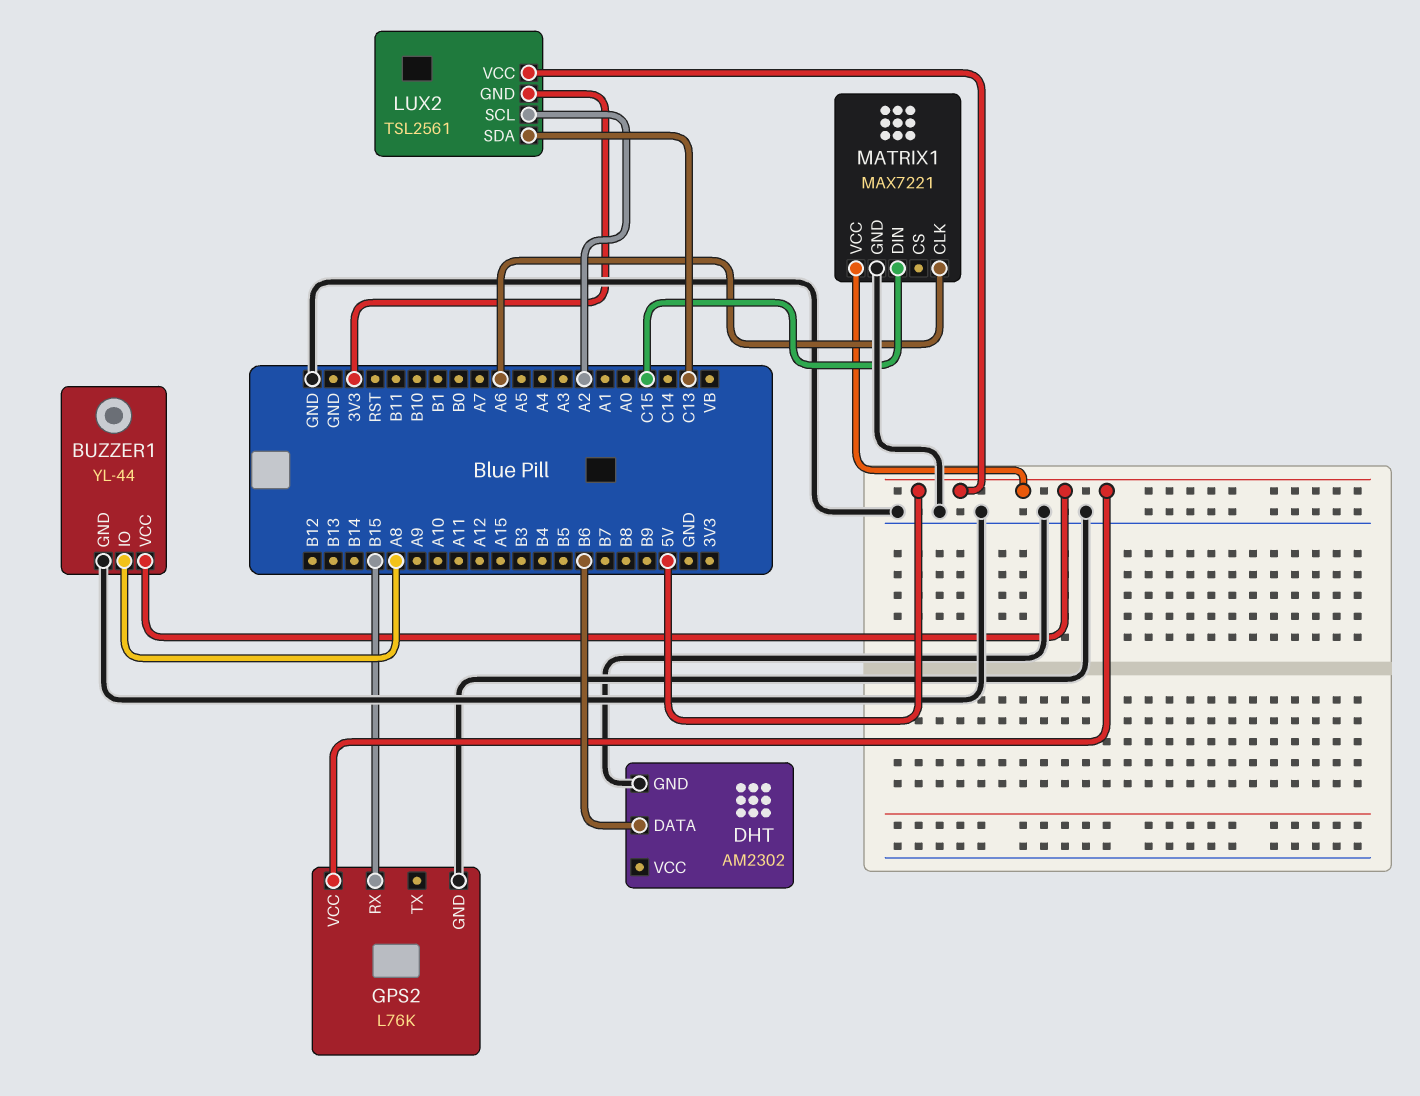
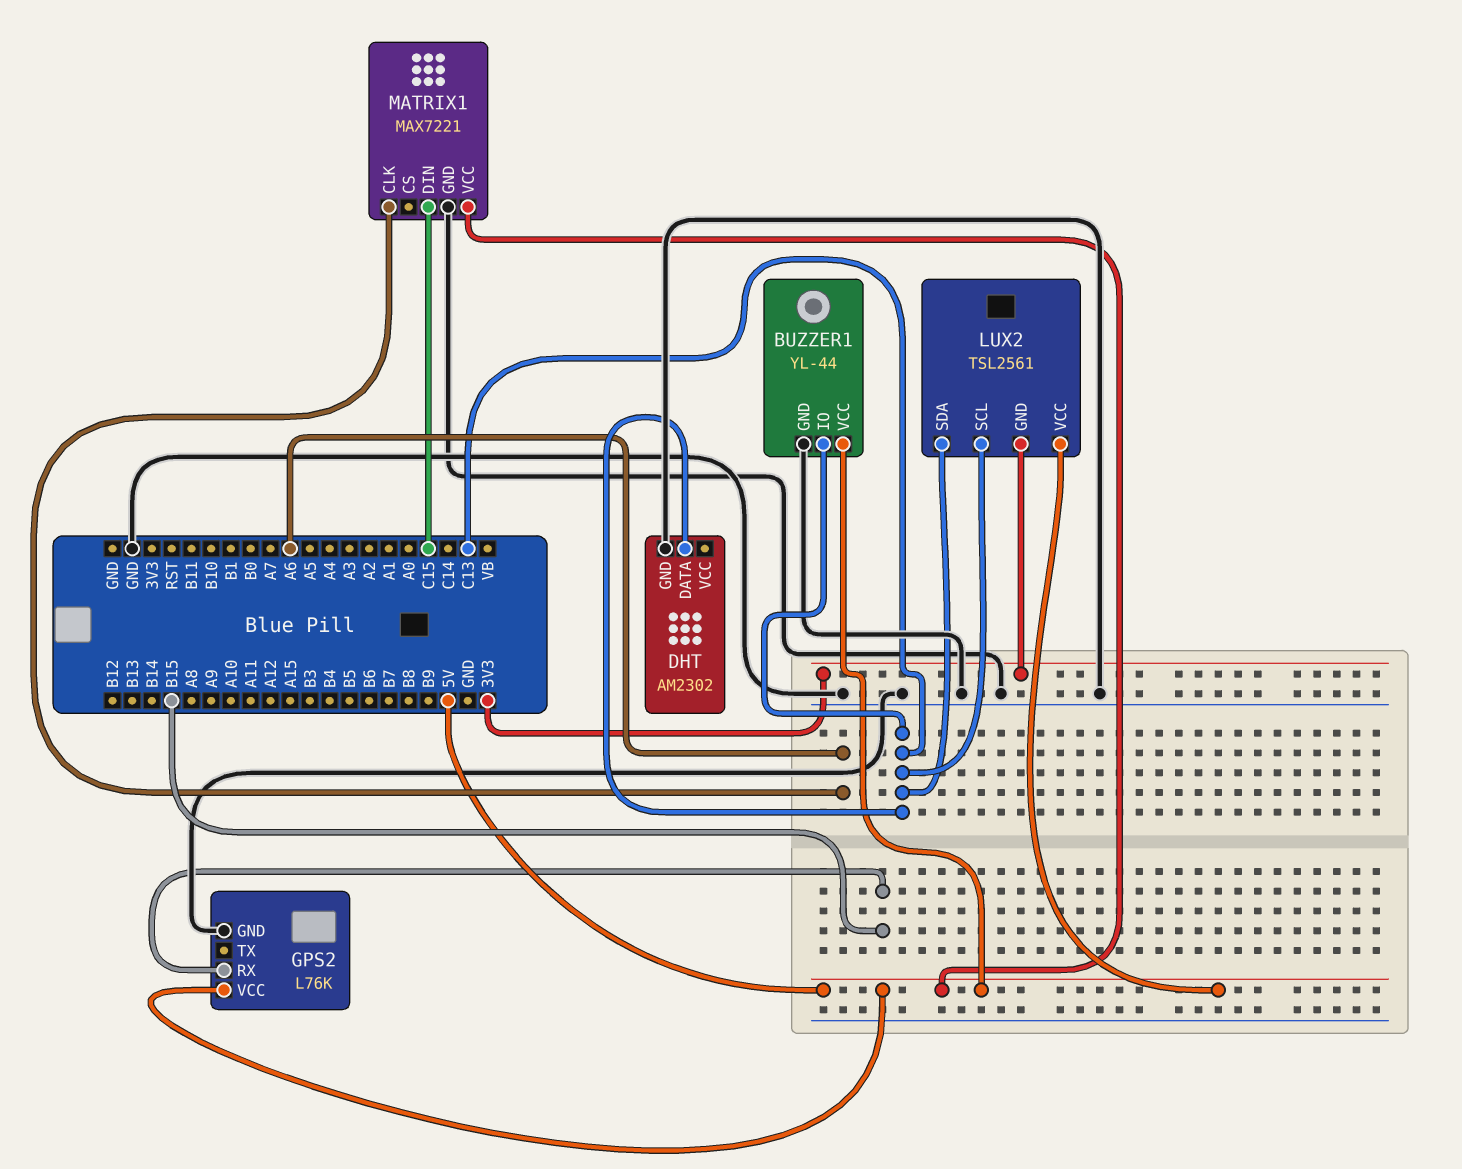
BUZZER1 pin IO: A8 -> C13
DHT pin DATA: B6 -> C13
LUX2 pin SCL: A2 -> C13

